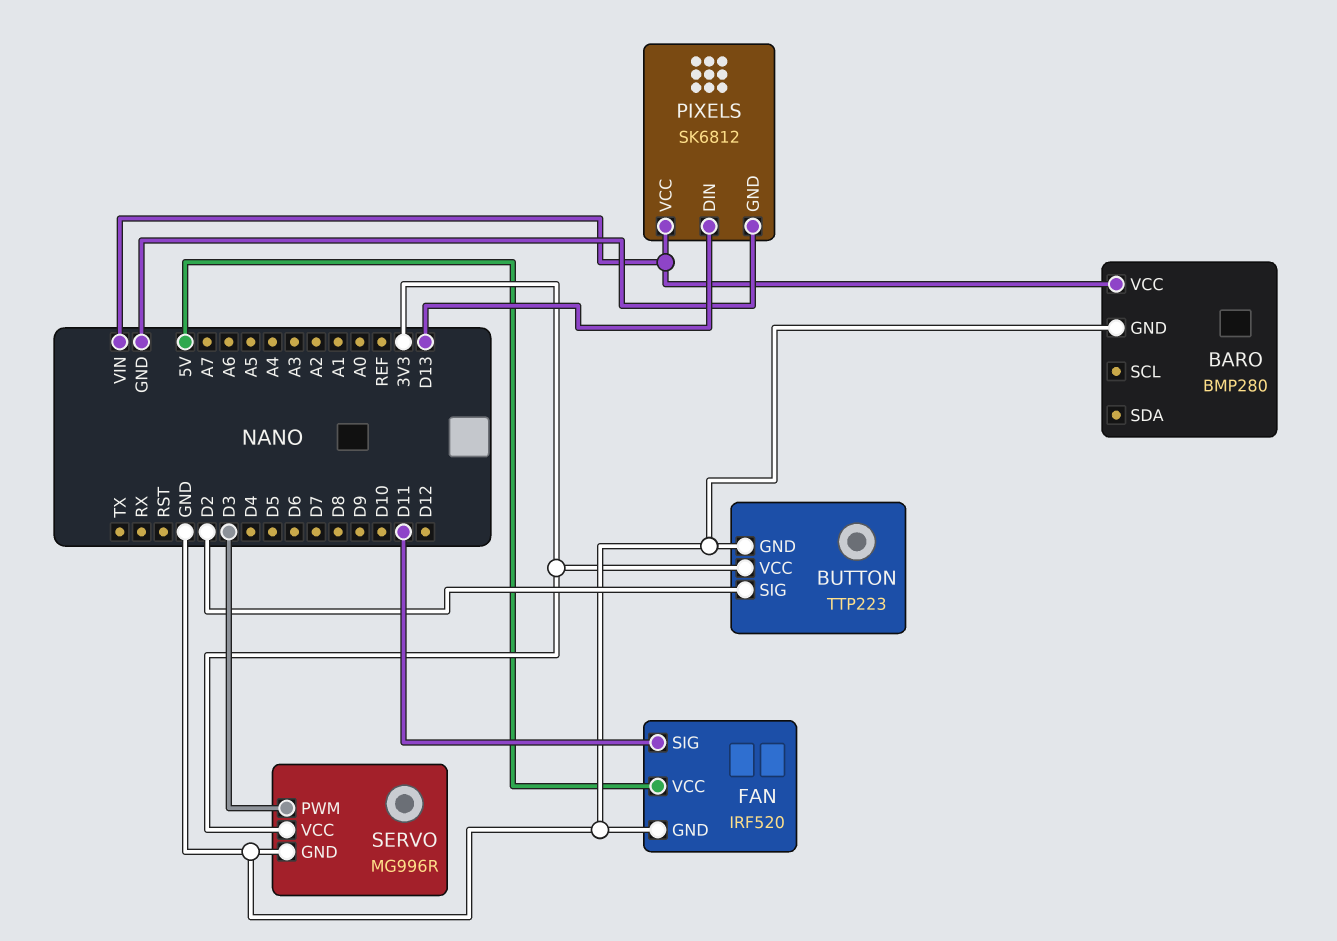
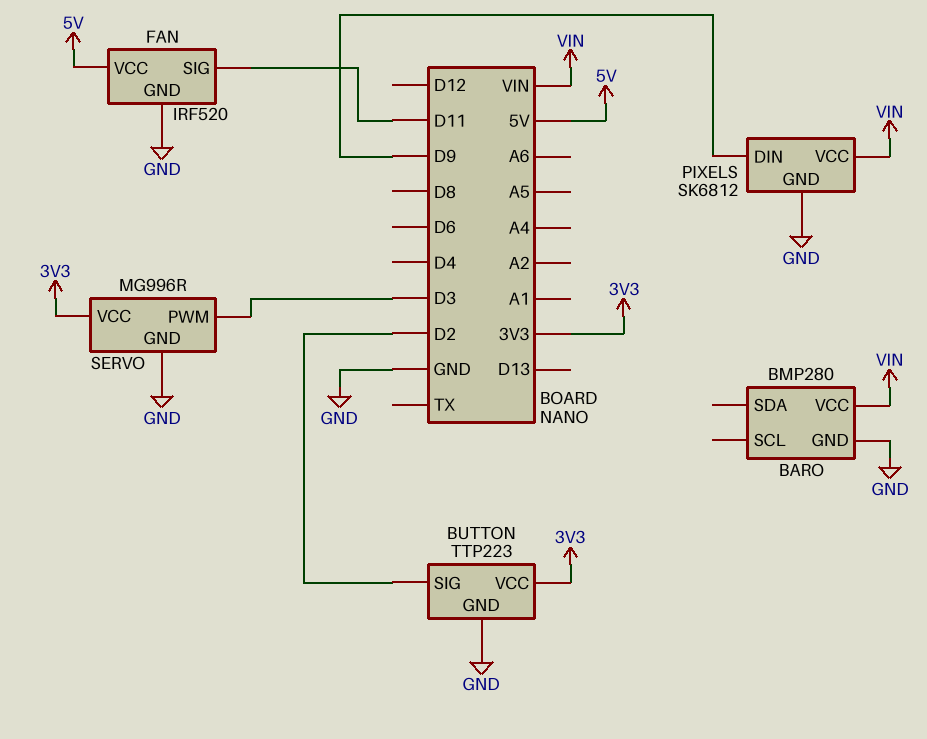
PIXELS pin DIN: D13 -> D9

